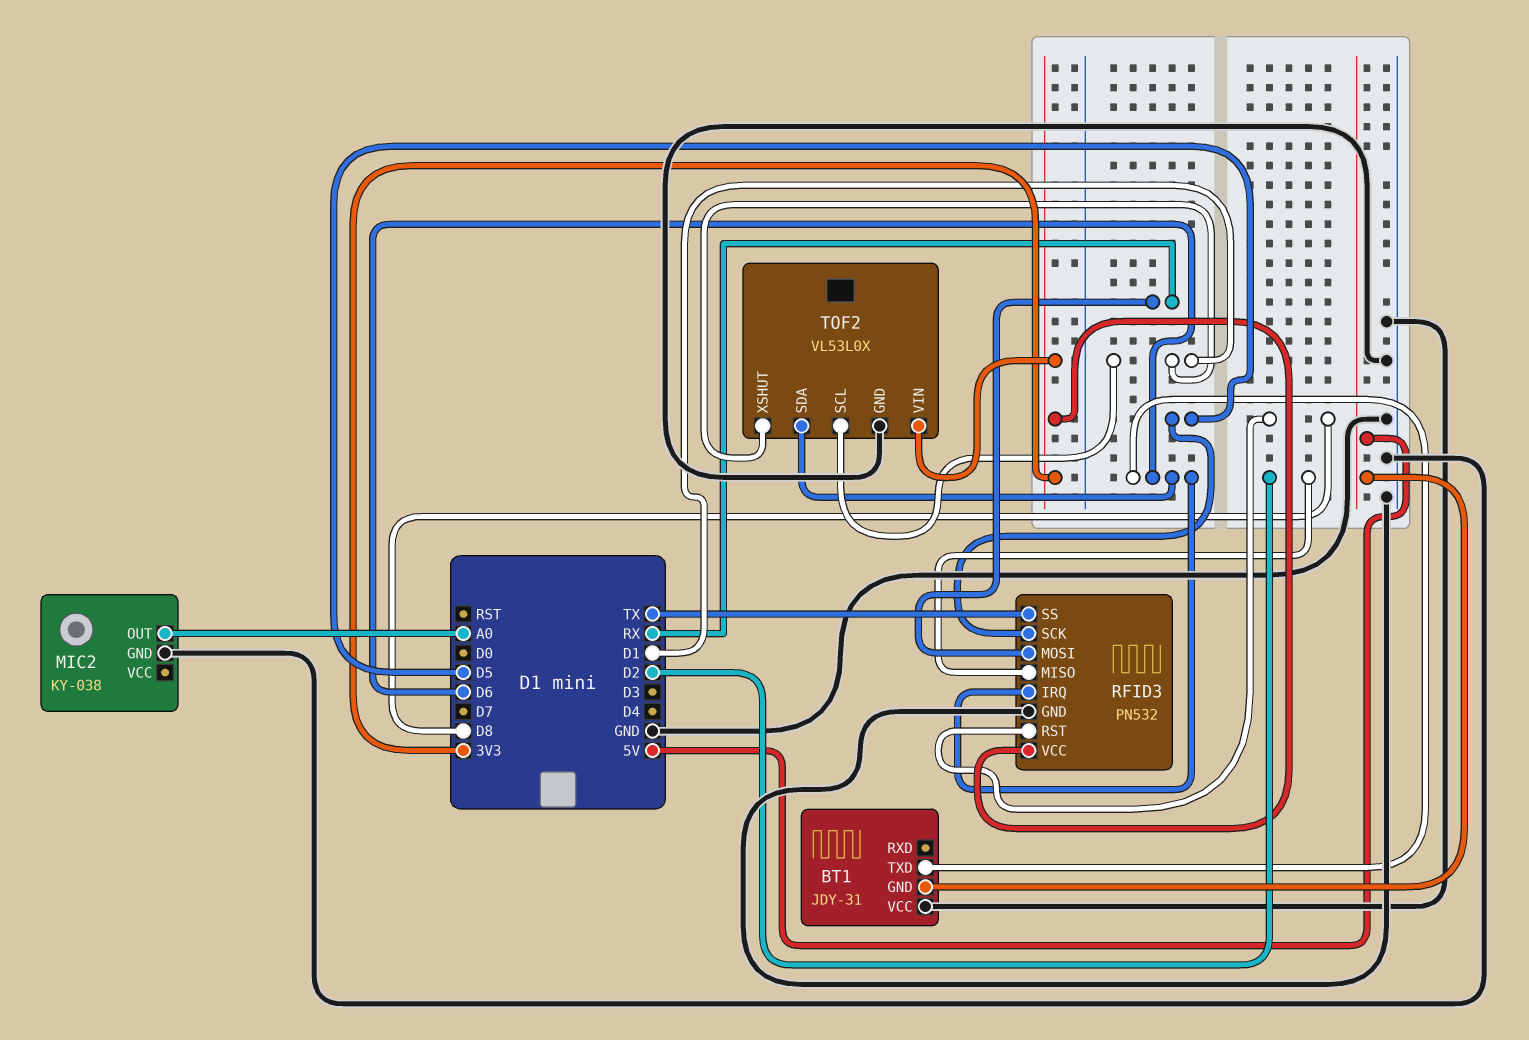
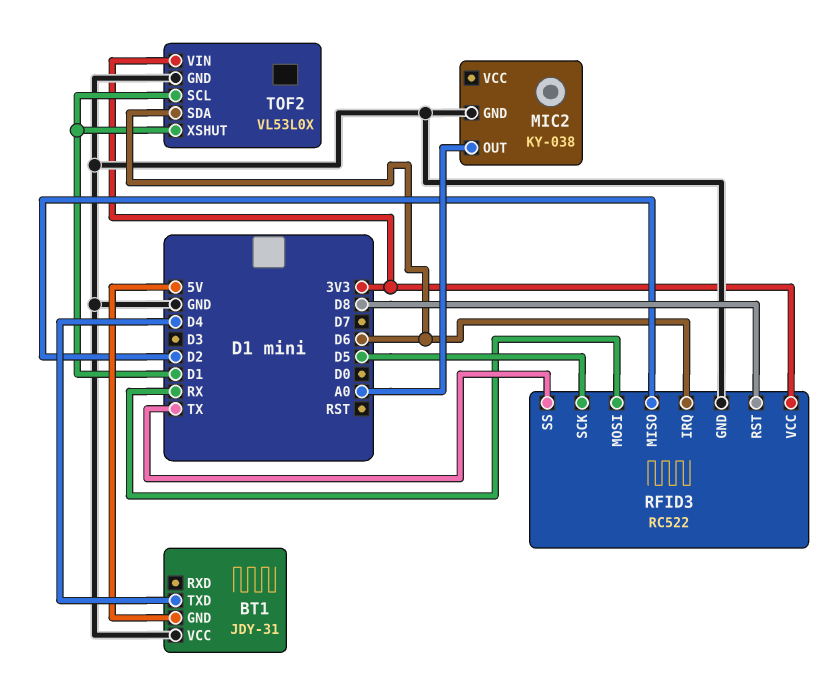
BT1 pin TXD: D6 -> D4
RFID3: PN532 -> RC522

